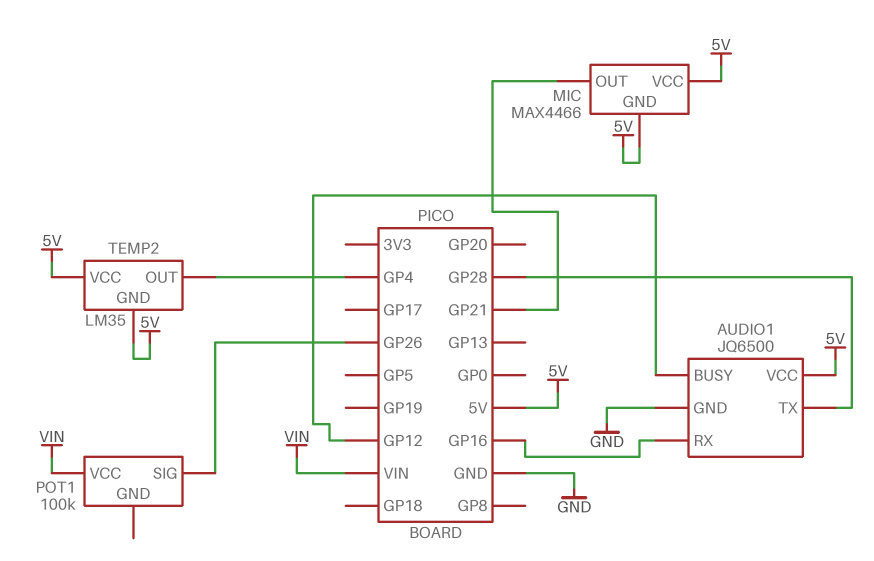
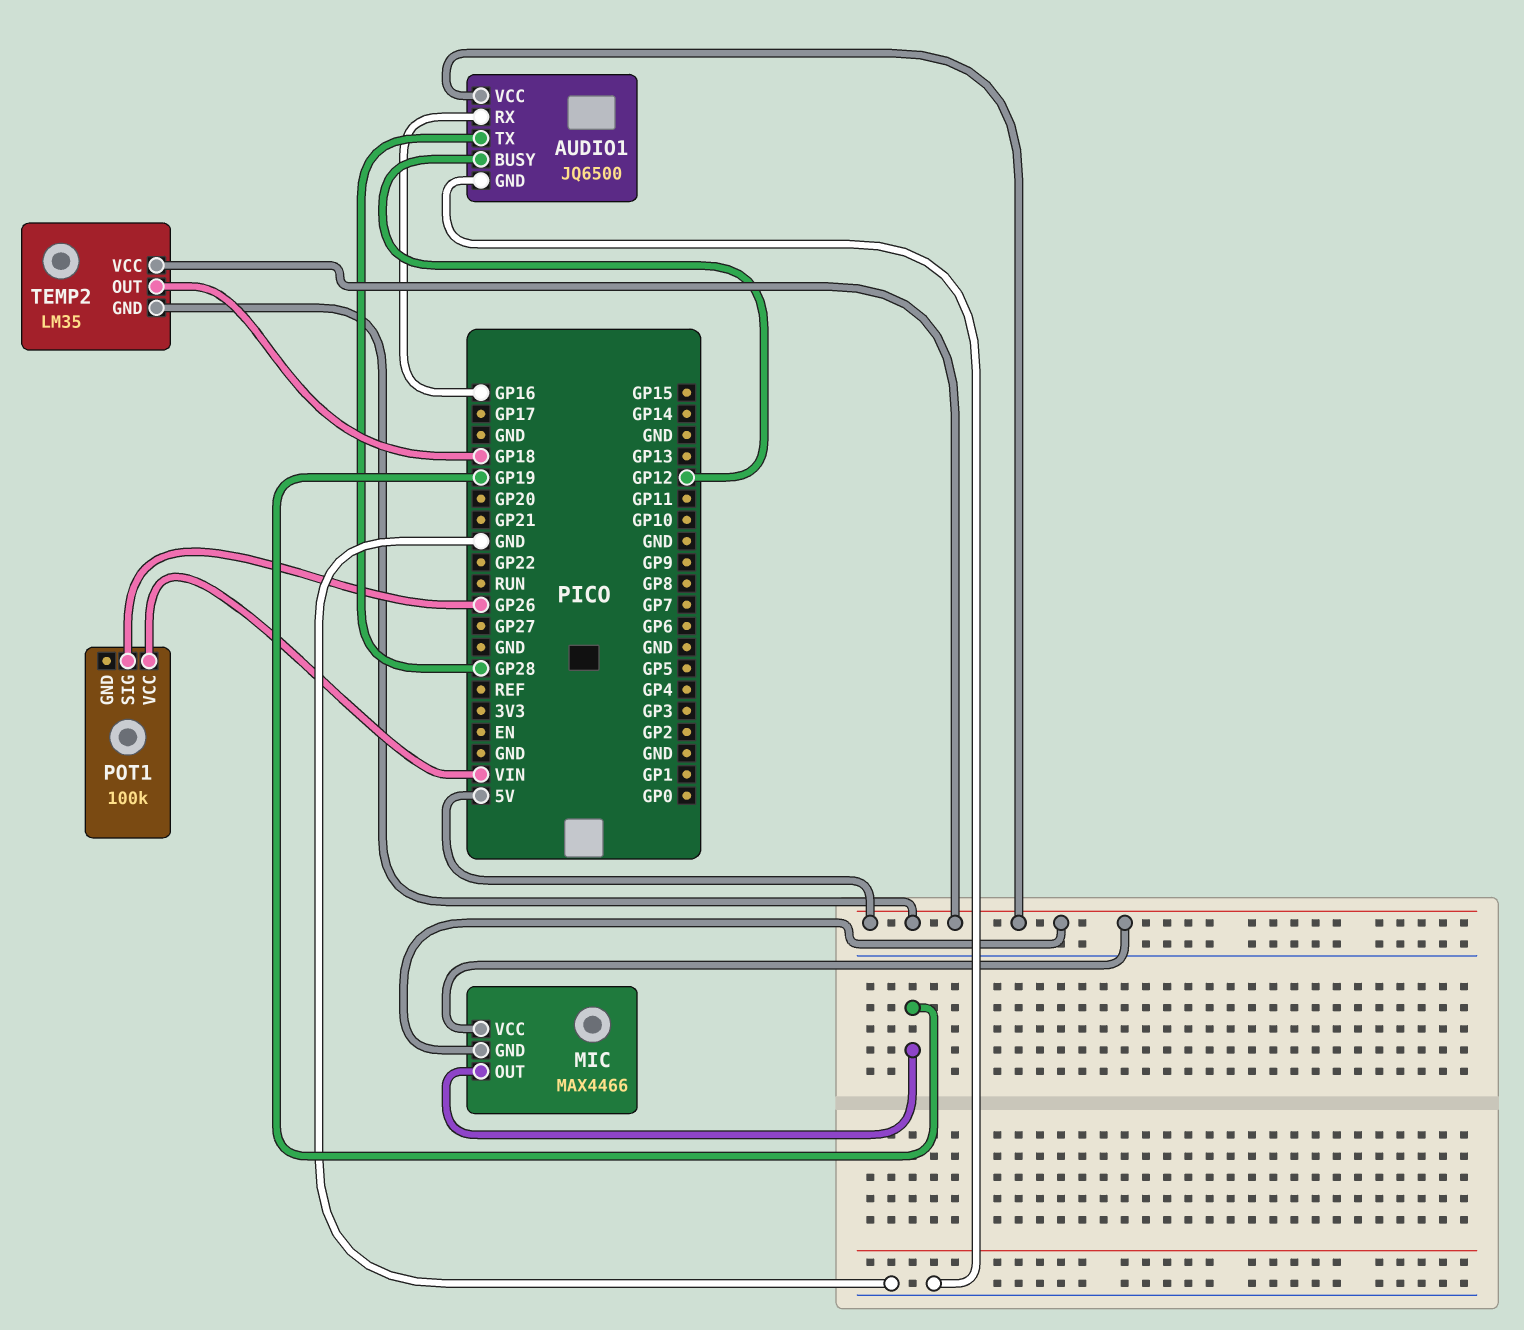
MIC pin OUT: GP21 -> GP19
TEMP2 pin OUT: GP4 -> GP18

